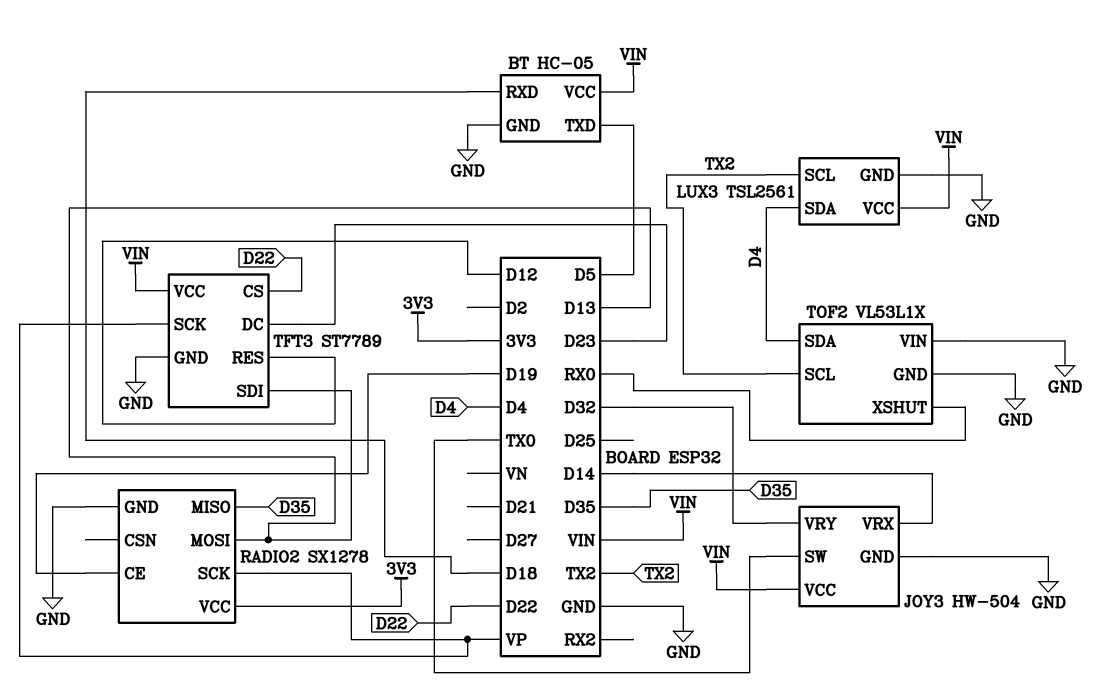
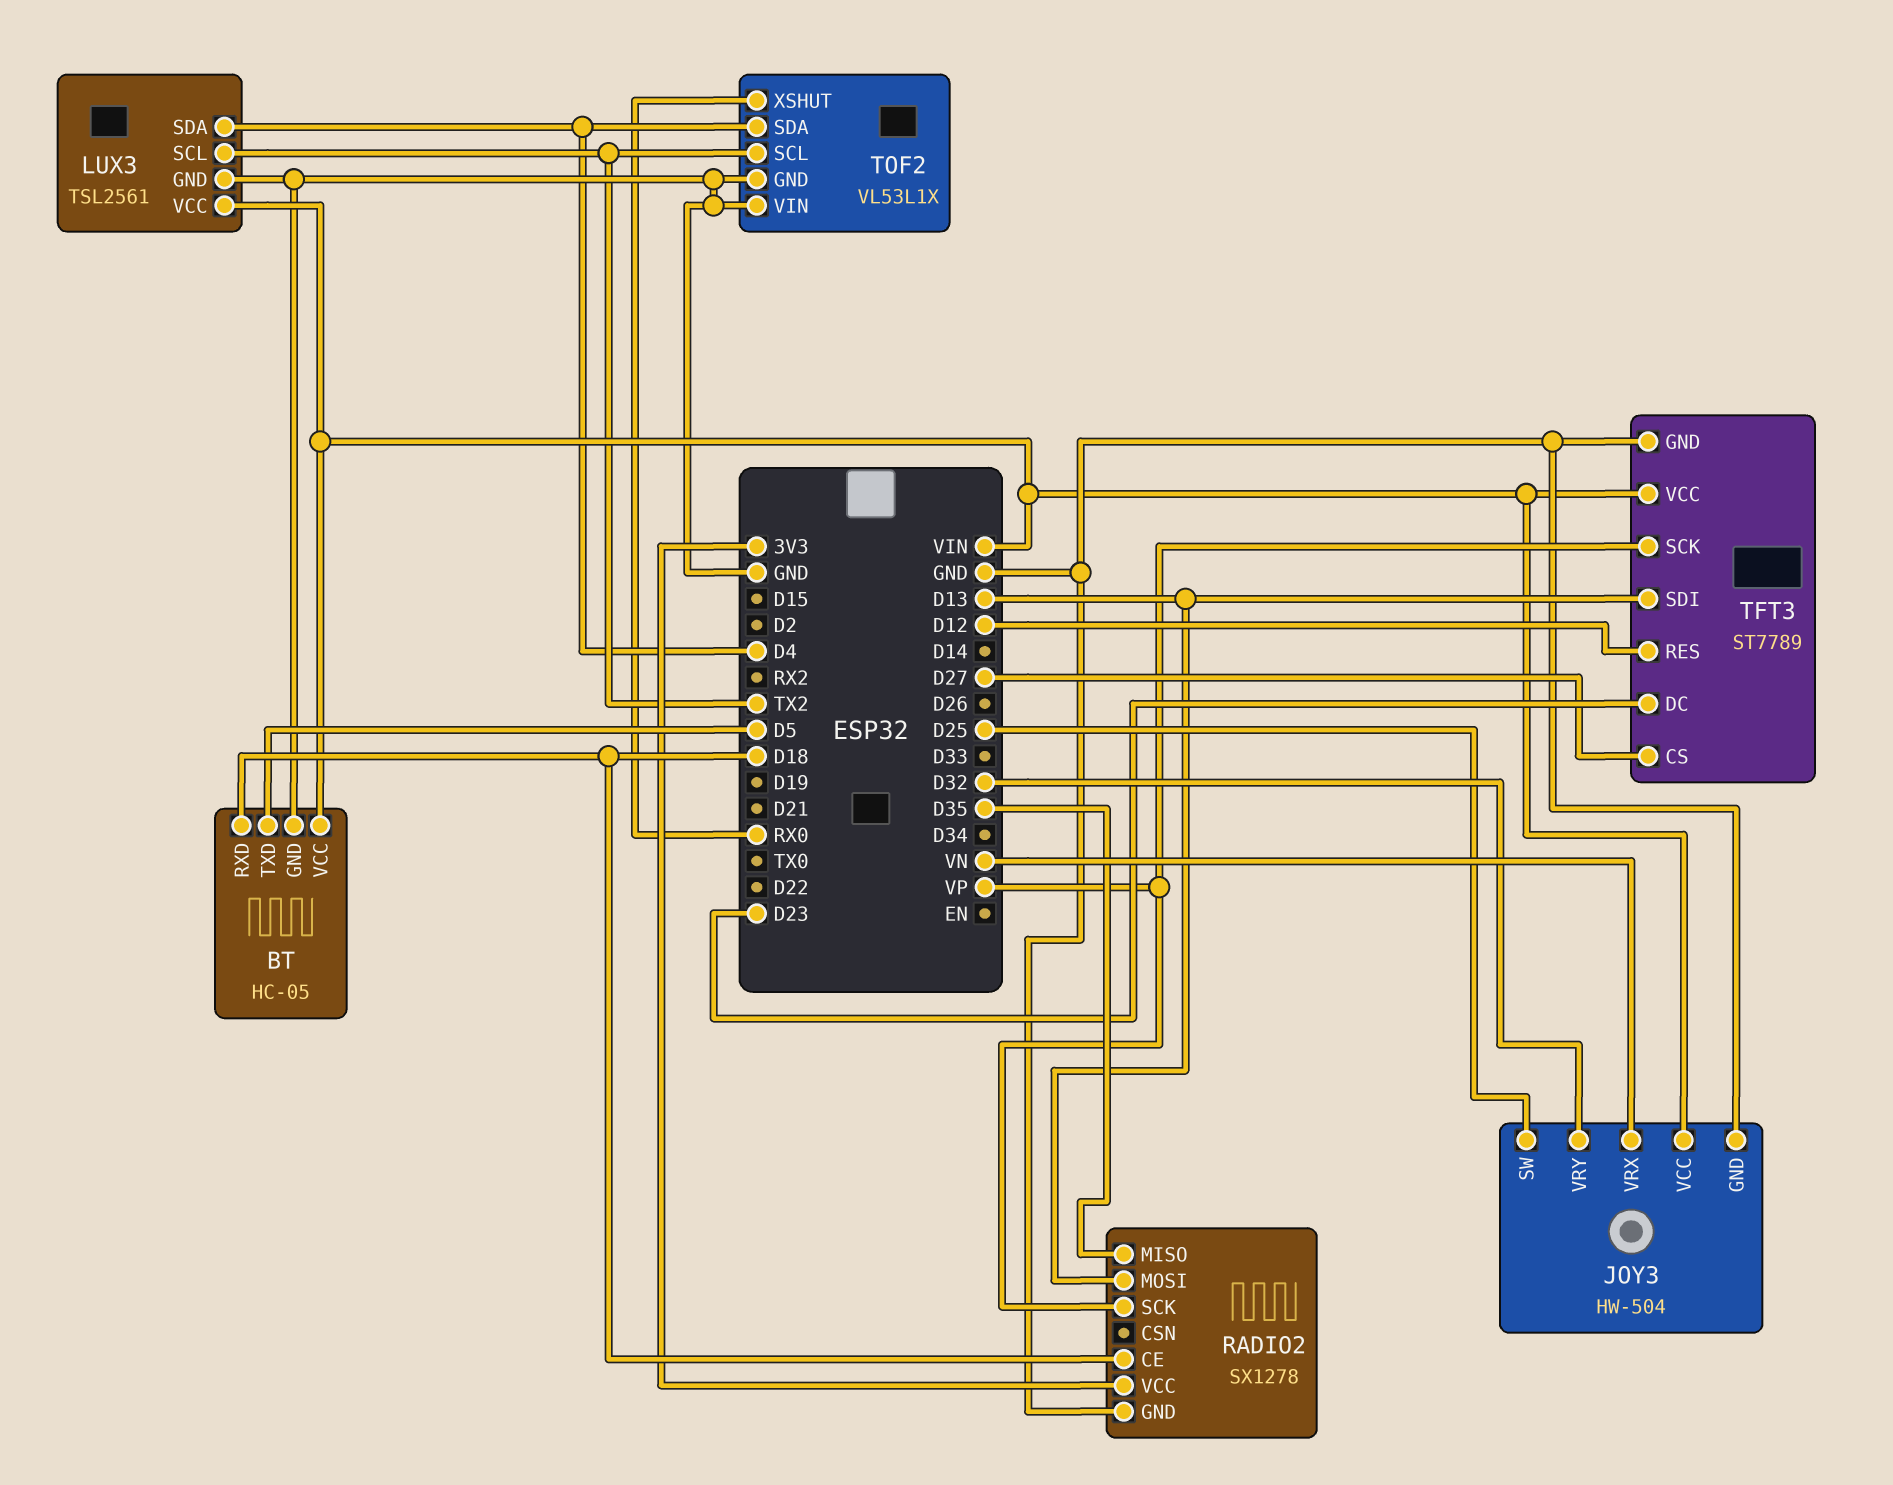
JOY3 pin SW: TX0 -> D25
JOY3 pin VRX: D14 -> VN
RADIO2 pin CE: D19 -> D18
TFT3 pin CS: D22 -> D27

